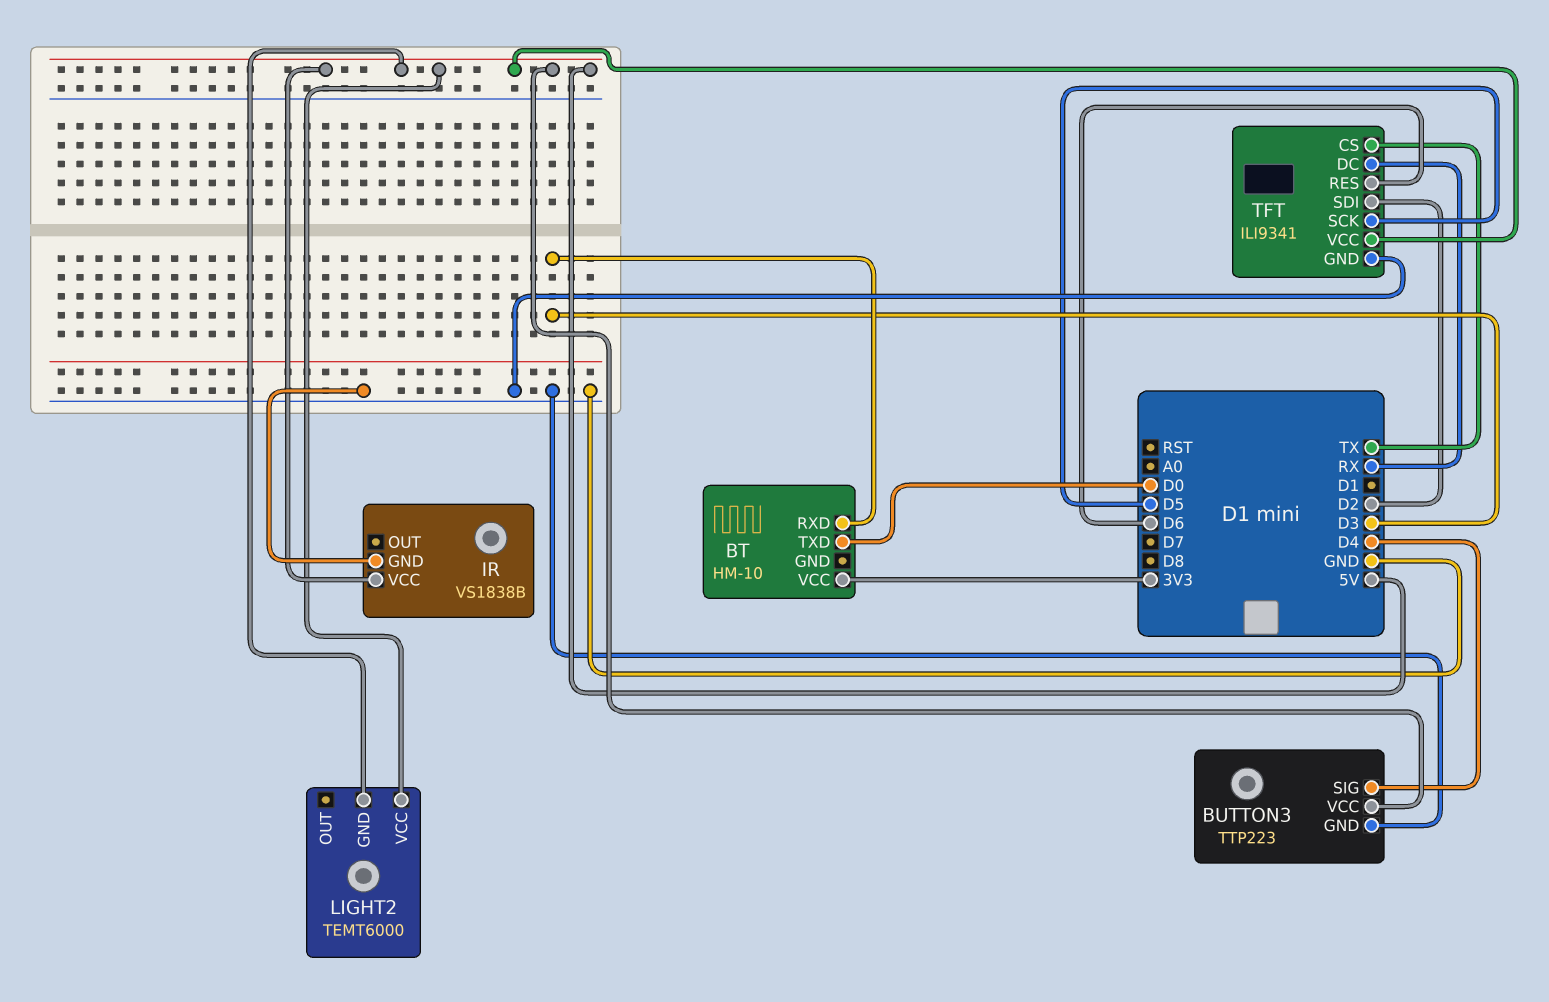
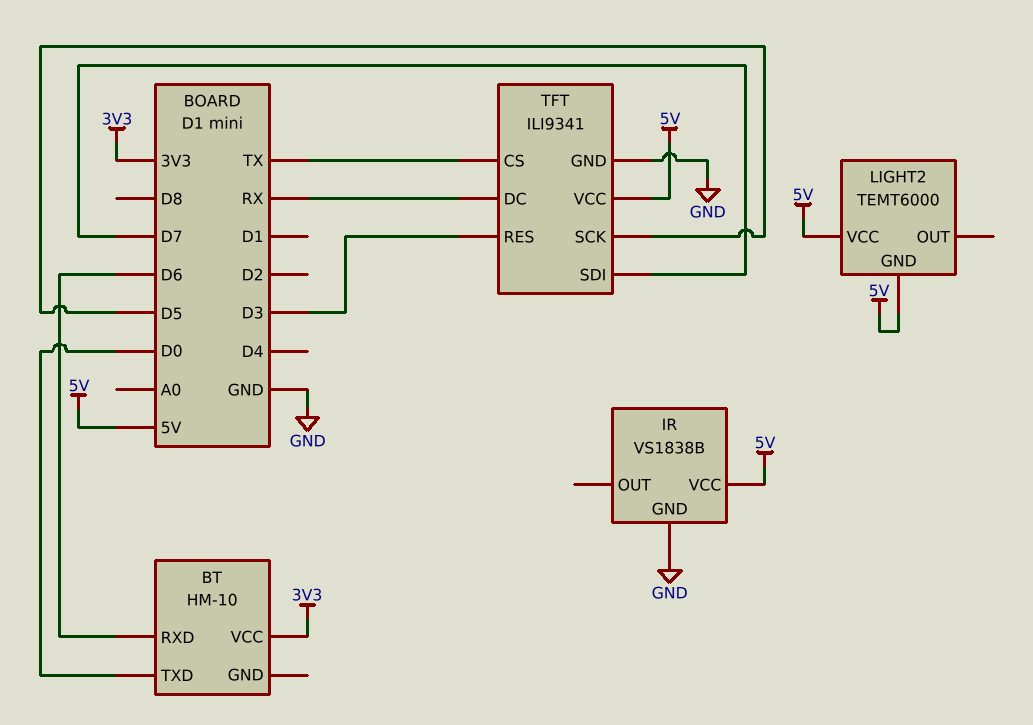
BT pin RXD: D3 -> D6
BUTTON3: TTP223 -> none
BUTTON3 pin GND: GND -> none
BUTTON3 pin SIG: D4 -> none
BUTTON3 pin VCC: 5V -> none
TFT pin RES: D6 -> D3
TFT pin SDI: D2 -> D7

